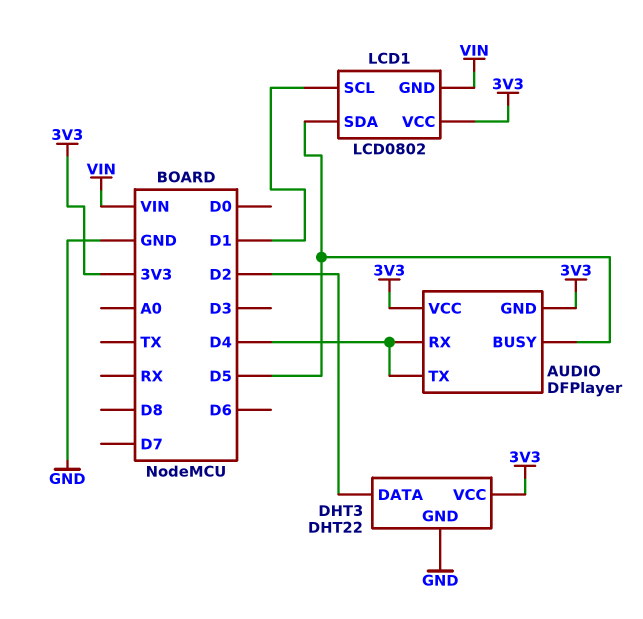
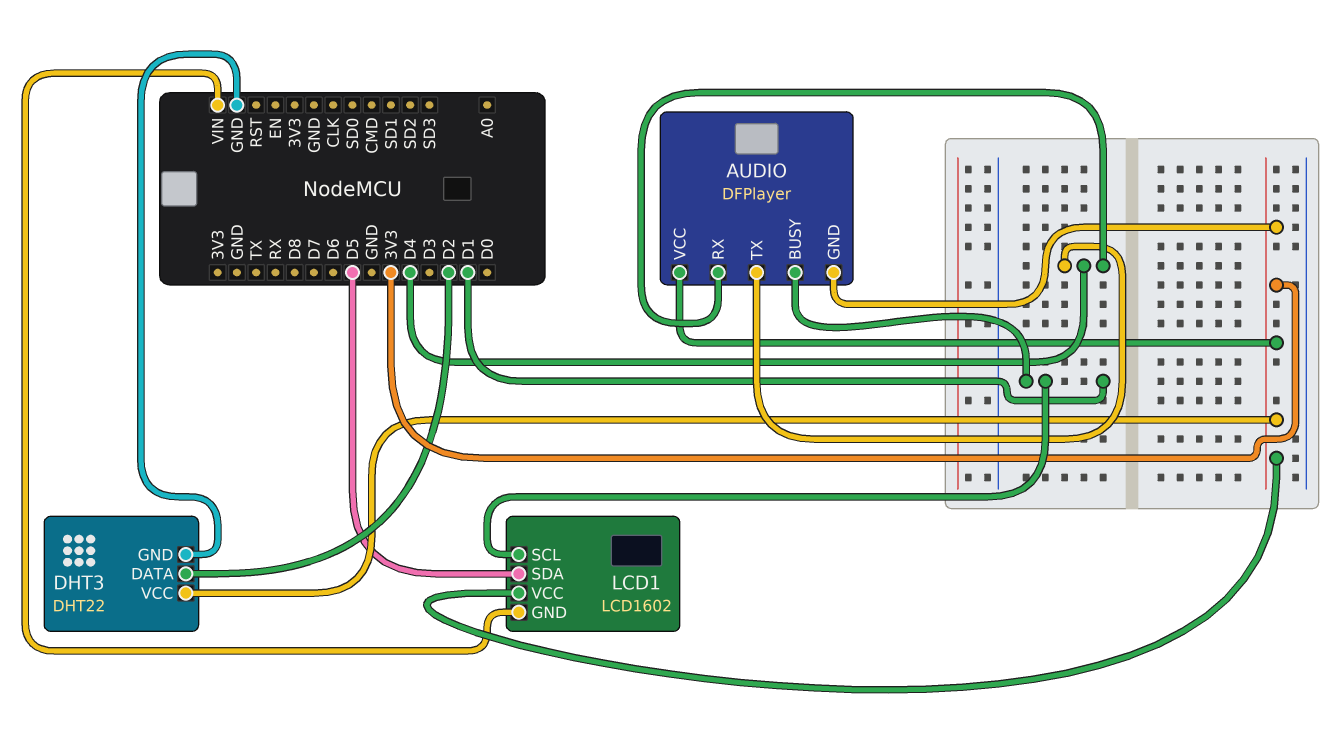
AUDIO pin BUSY: D5 -> D1
LCD1: LCD0802 -> LCD1602

